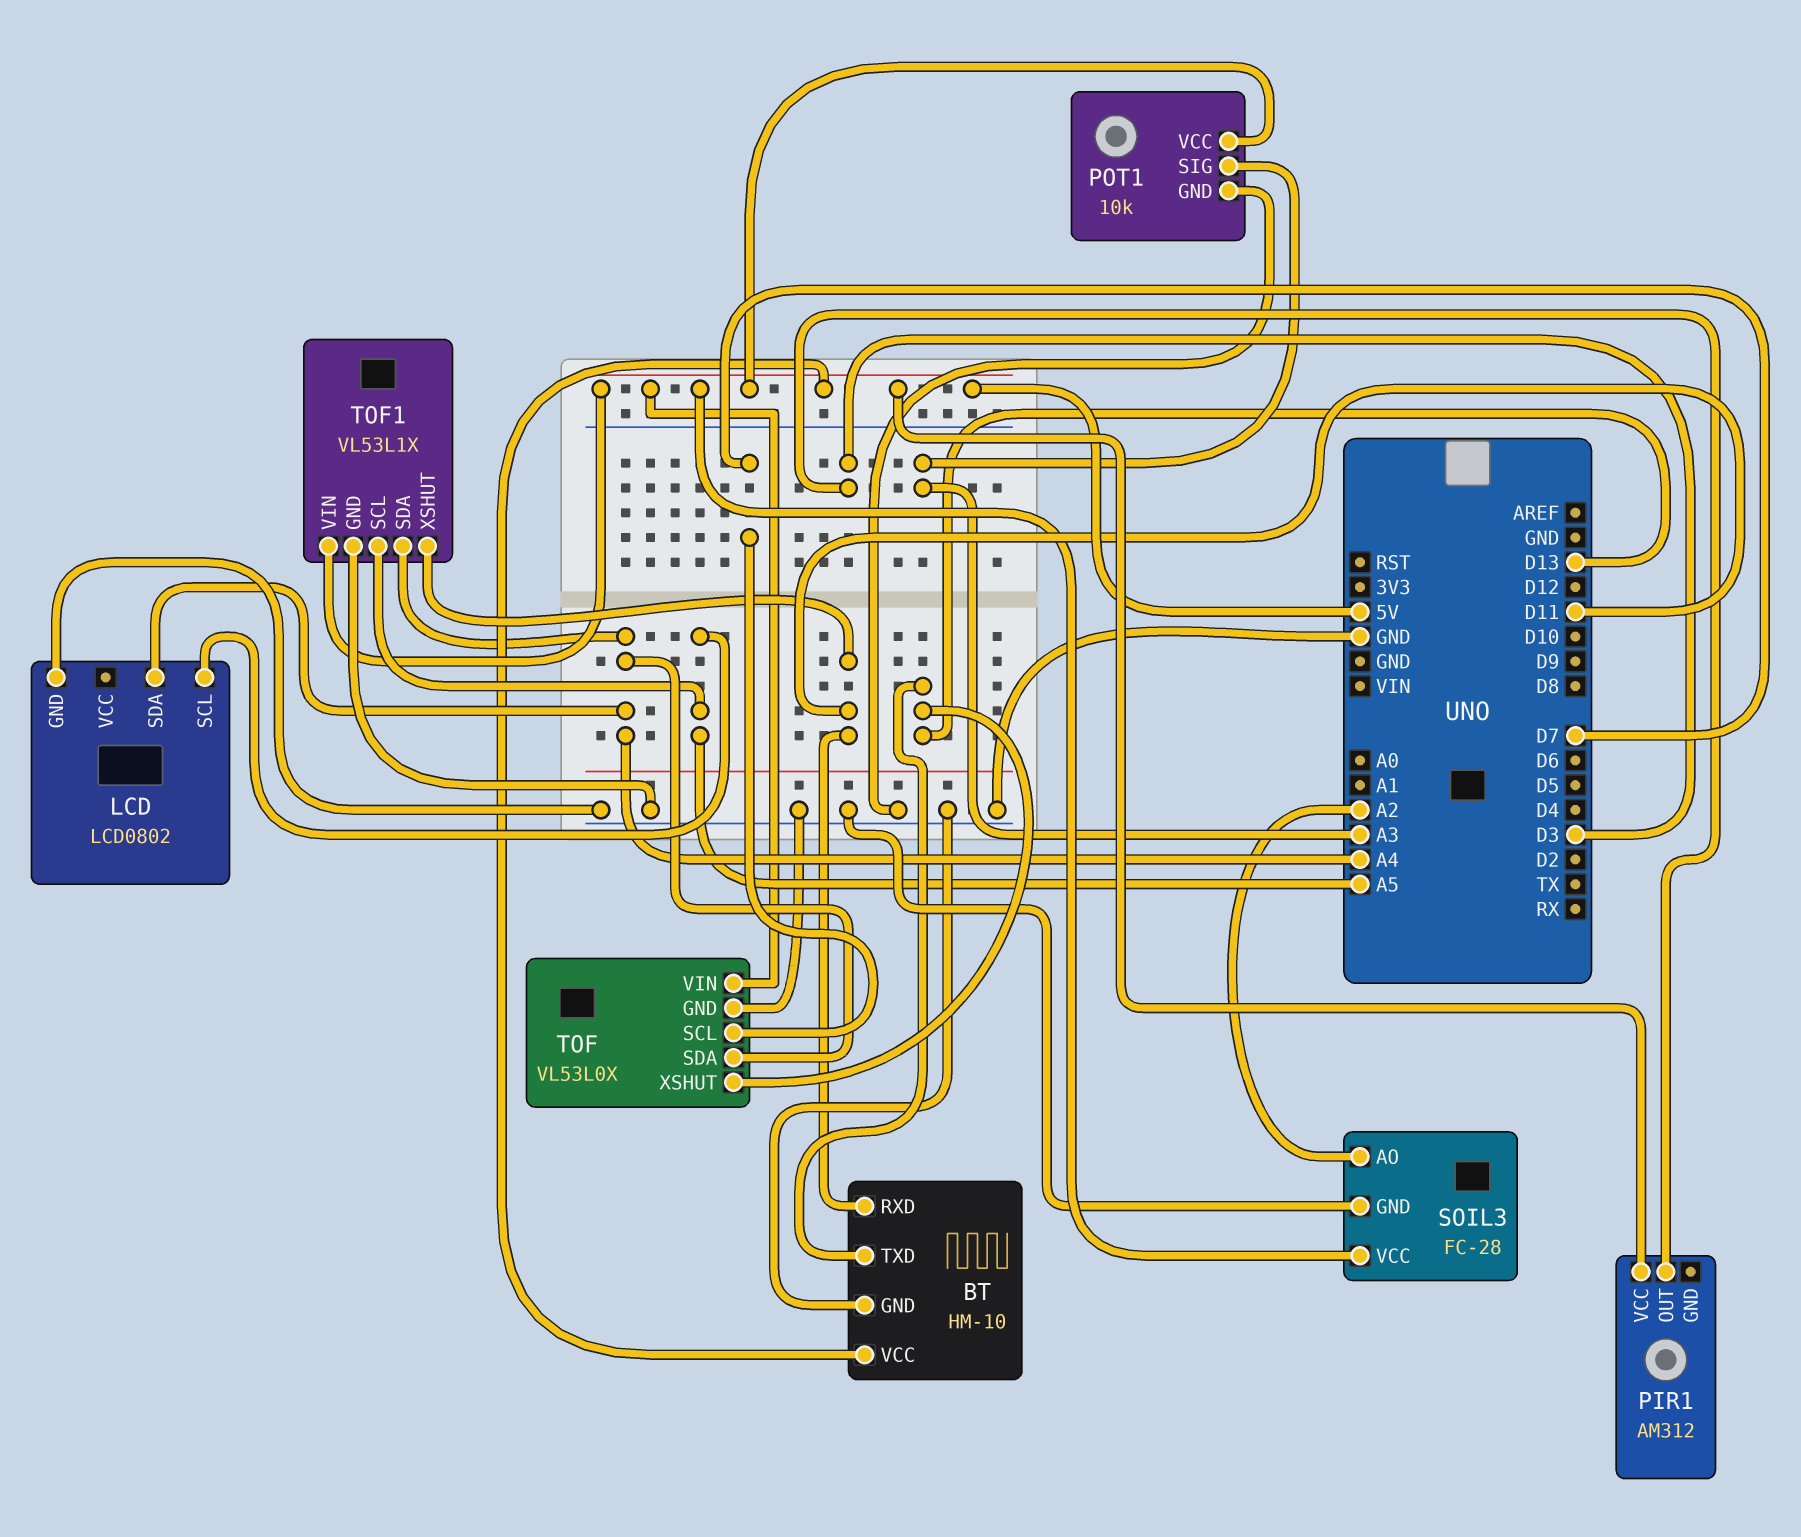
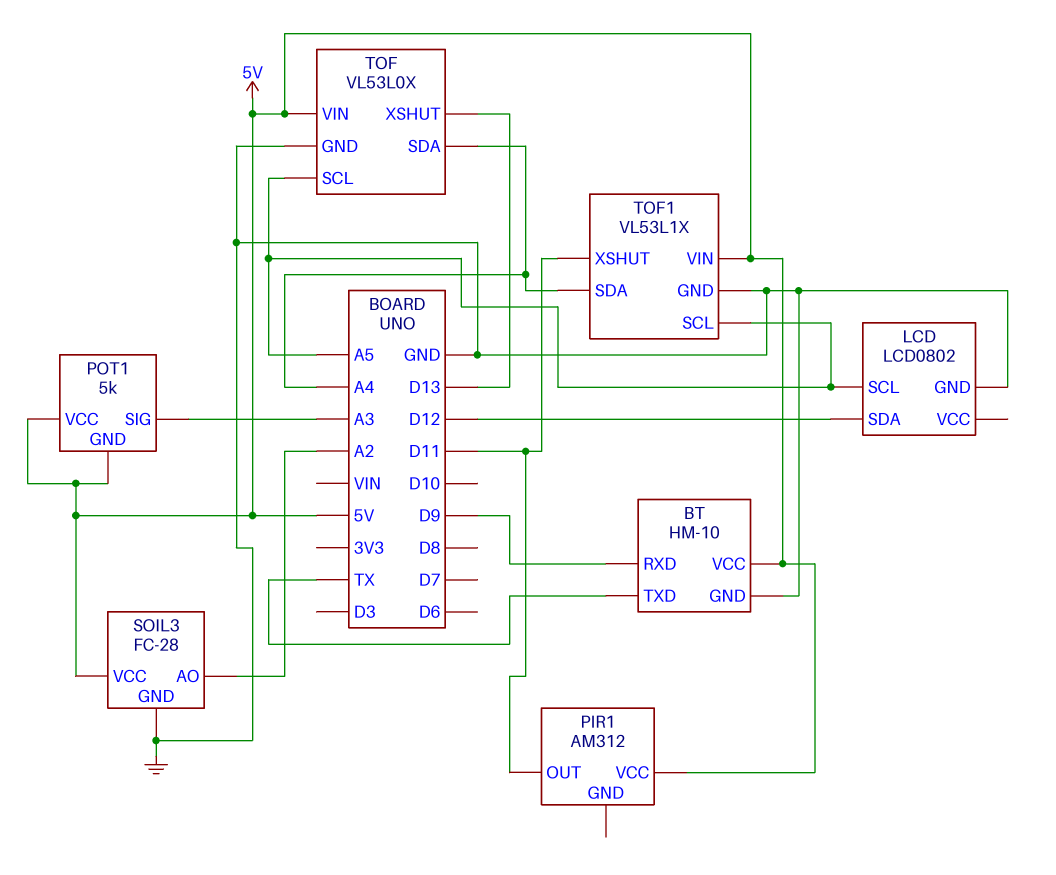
BT pin RXD: D11 -> D9
BT pin TXD: D13 -> TX
LCD pin SDA: A4 -> D12
PIR1 pin OUT: D3 -> D11
POT1: 10k -> 5k
POT1 pin GND: GND -> 5V
TOF pin SCL: D7 -> A5

